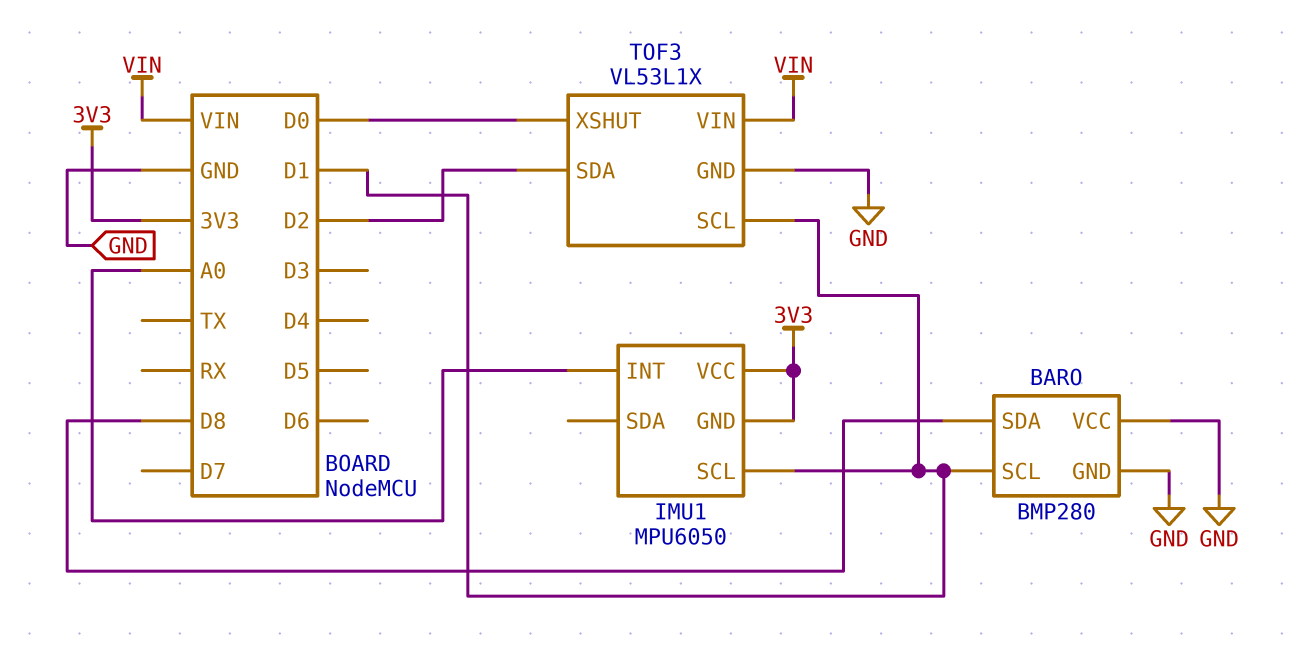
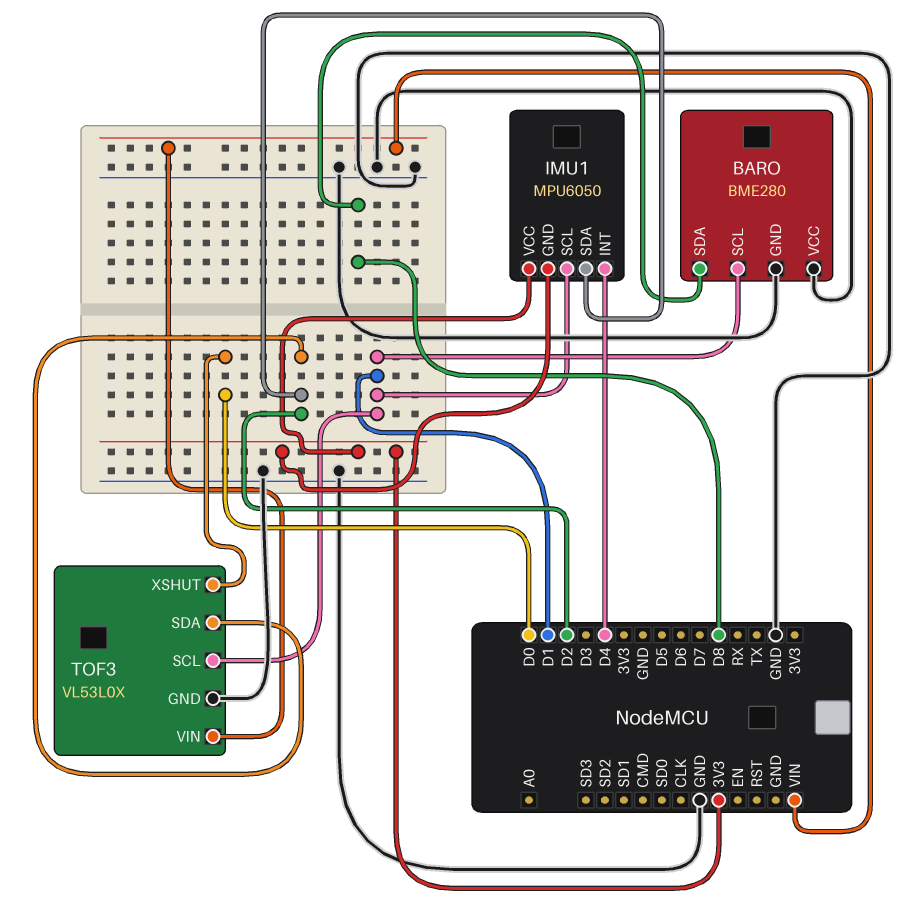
BARO: BMP280 -> BME280
IMU1 pin INT: A0 -> D4
IMU1 pin SDA: none -> D2
TOF3: VL53L1X -> VL53L0X

